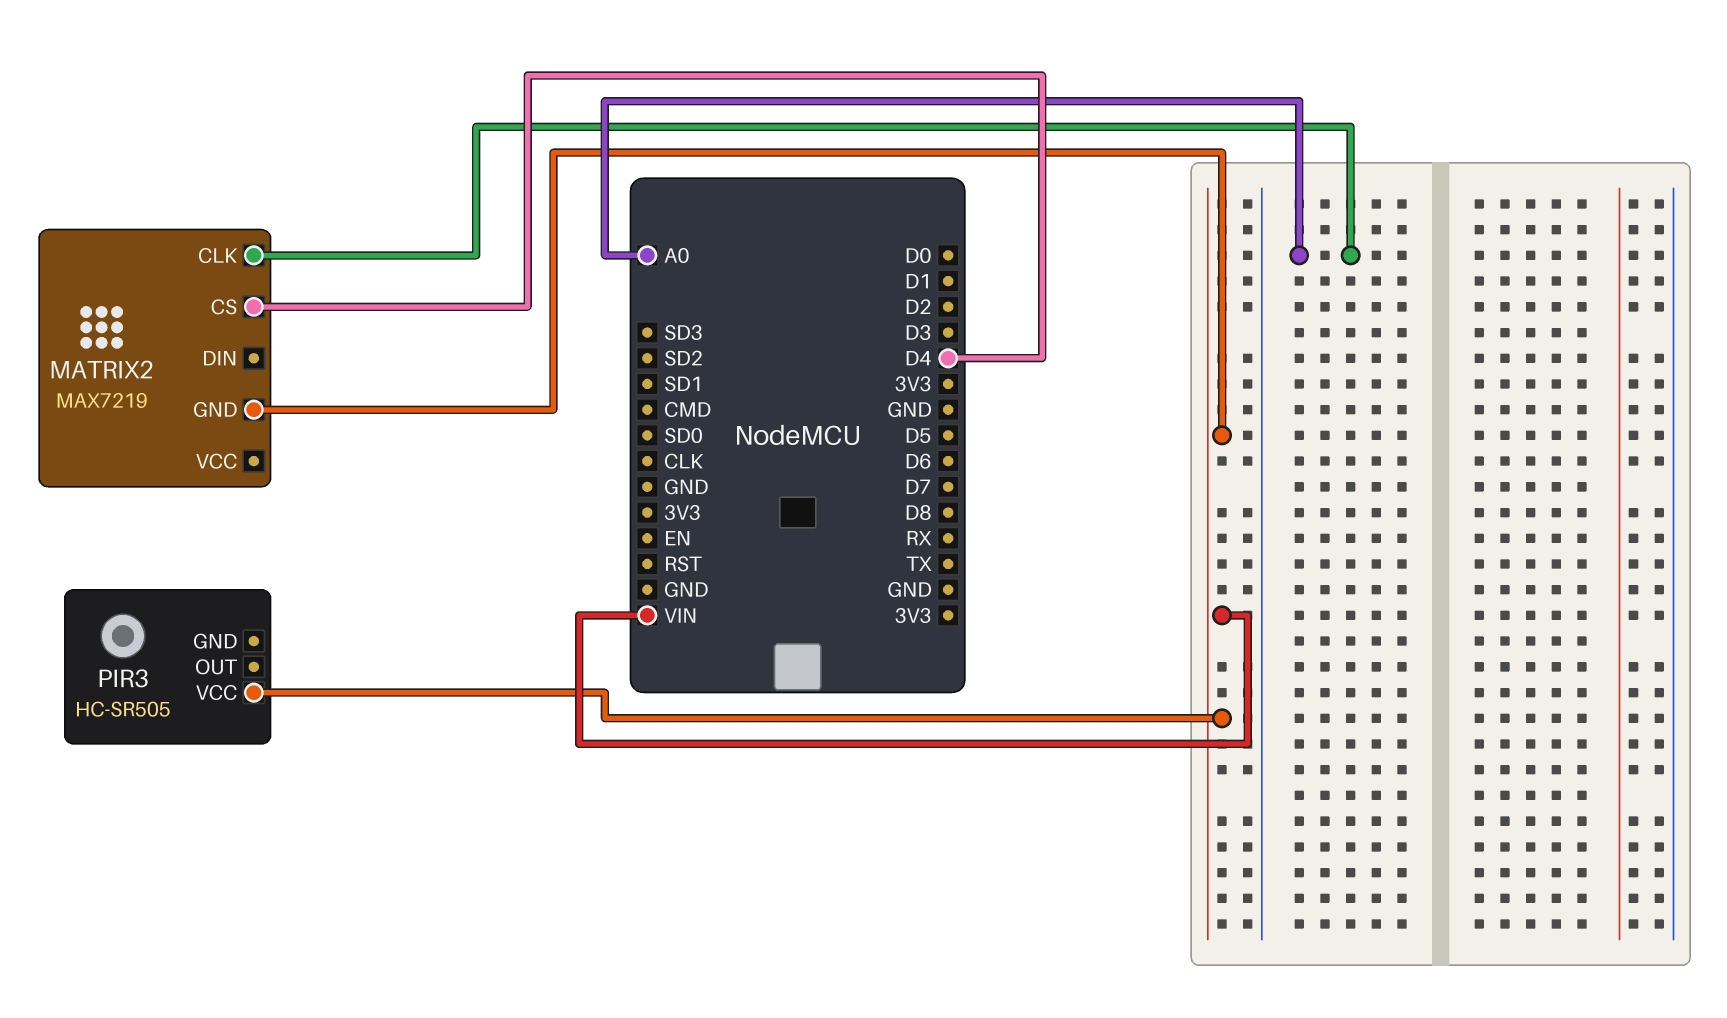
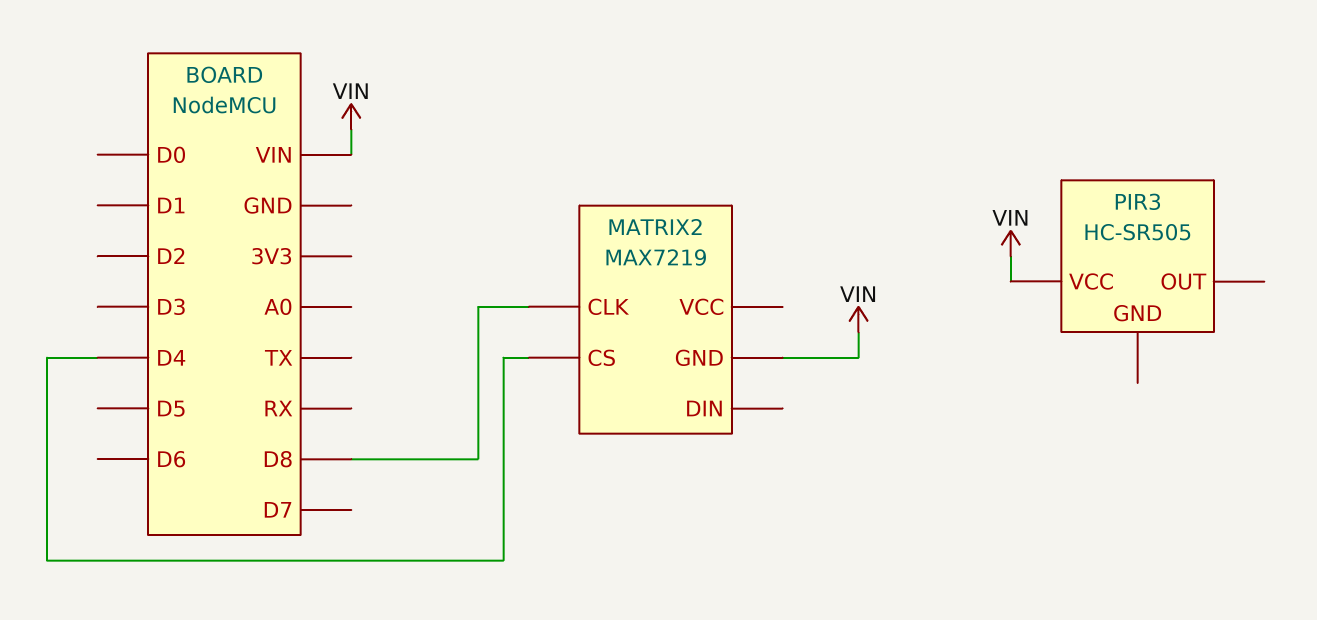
MATRIX2 pin CLK: A0 -> D8

